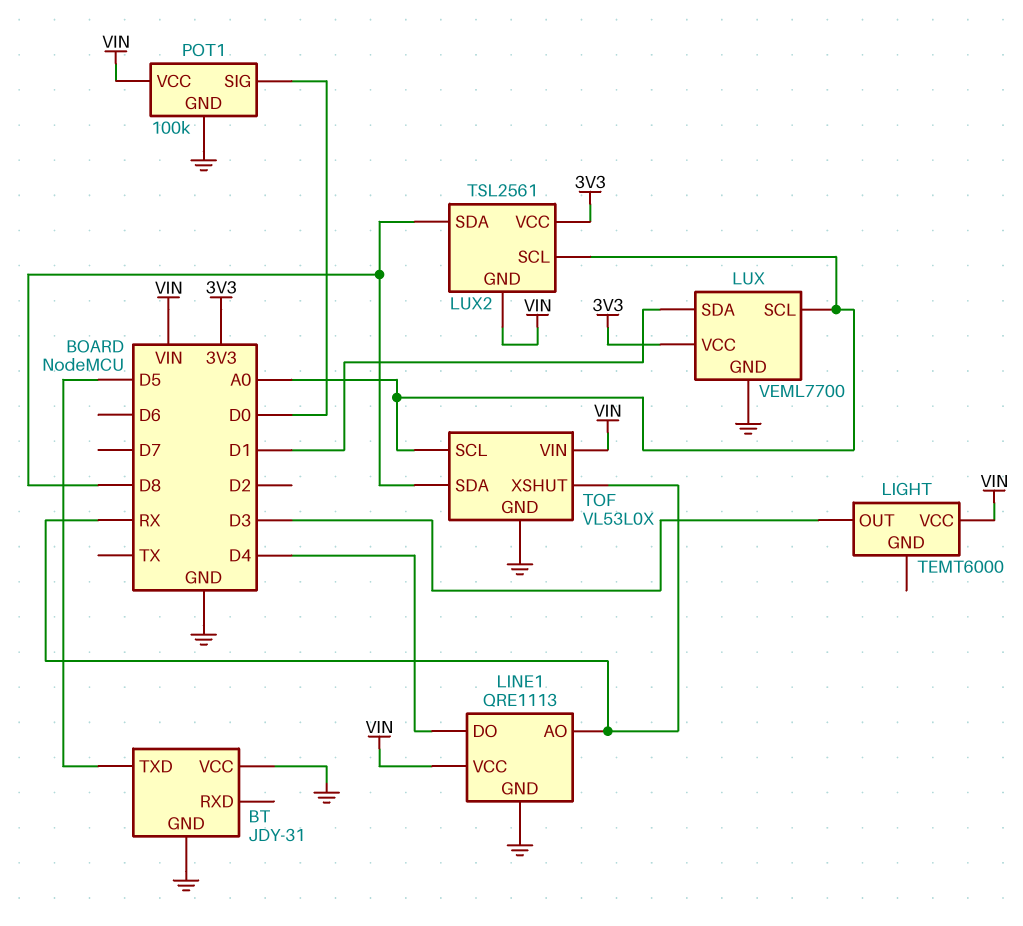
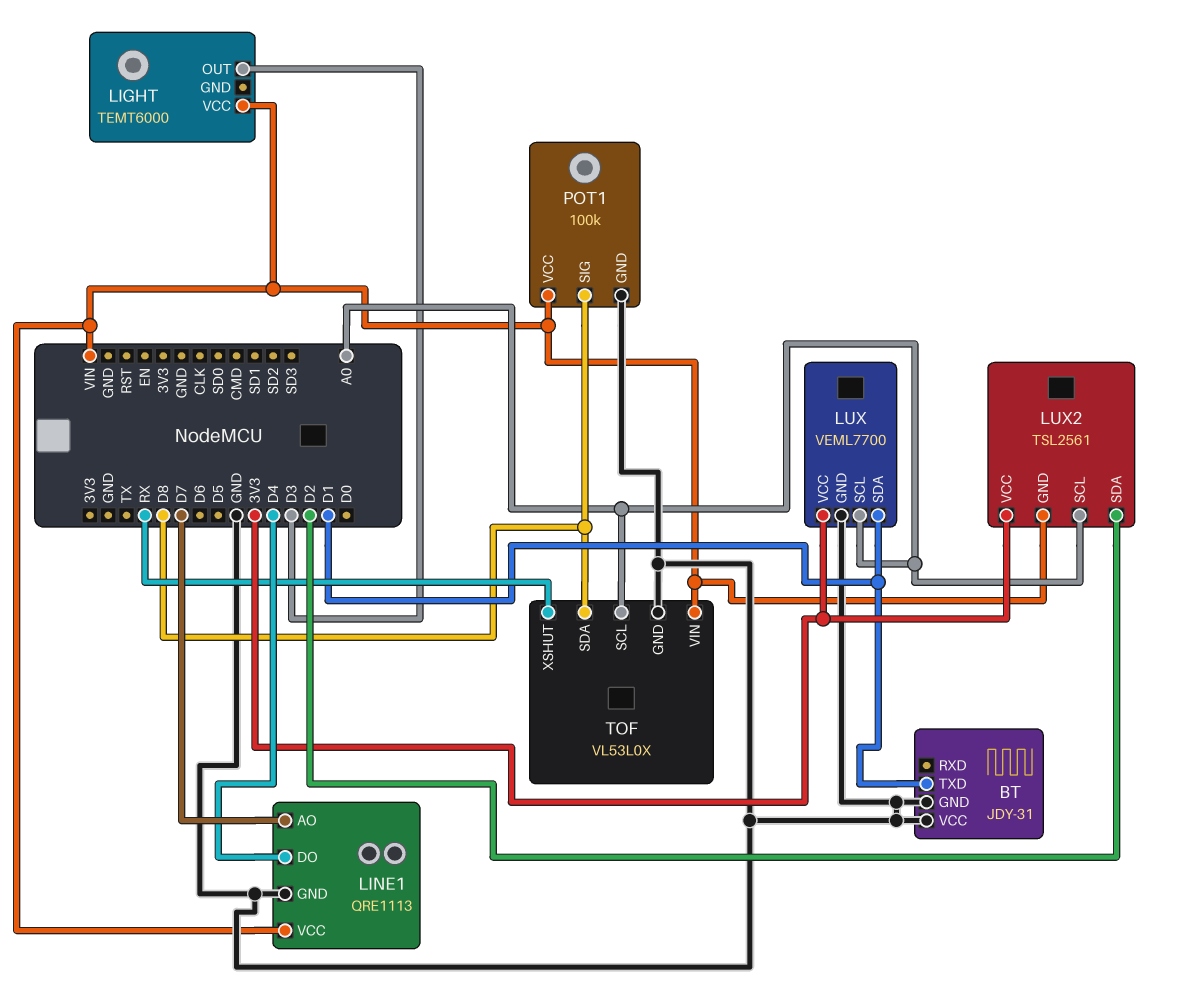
BT pin TXD: D5 -> D1
LINE1 pin AO: RX -> D7
LUX2 pin SDA: D8 -> D2
POT1 pin SIG: D0 -> D8

